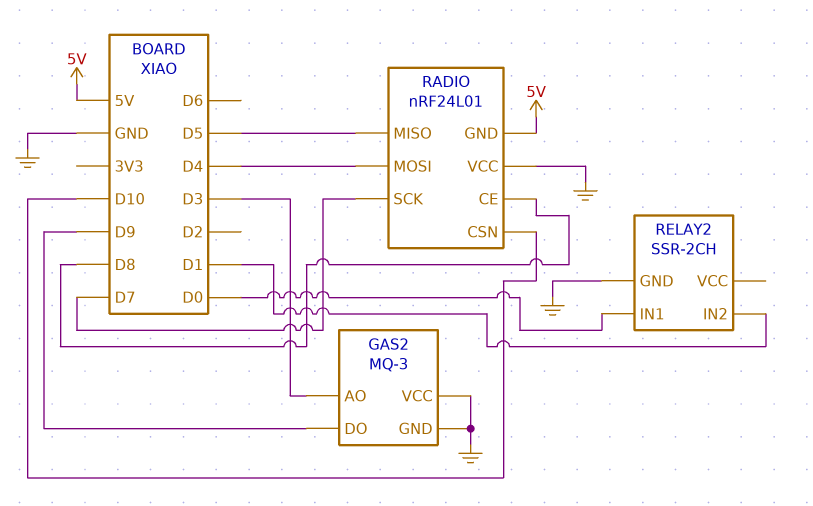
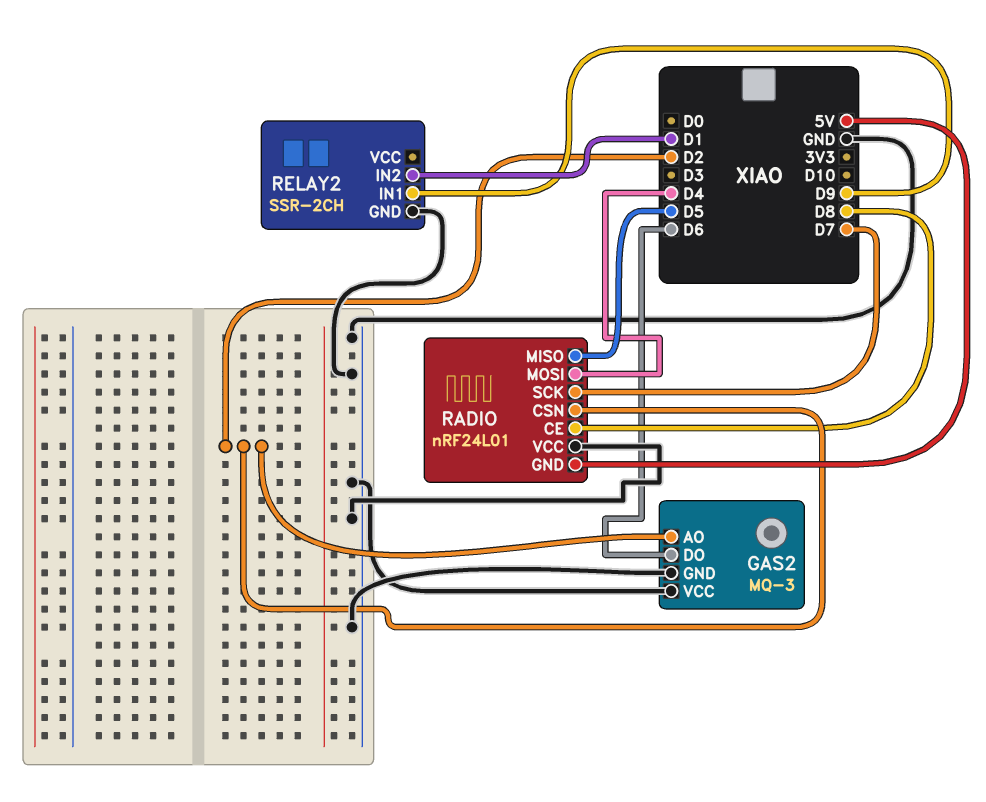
GAS2 pin AO: D3 -> D2
GAS2 pin DO: D9 -> D6
RADIO pin CSN: D10 -> D2
RELAY2 pin IN1: D0 -> D9

